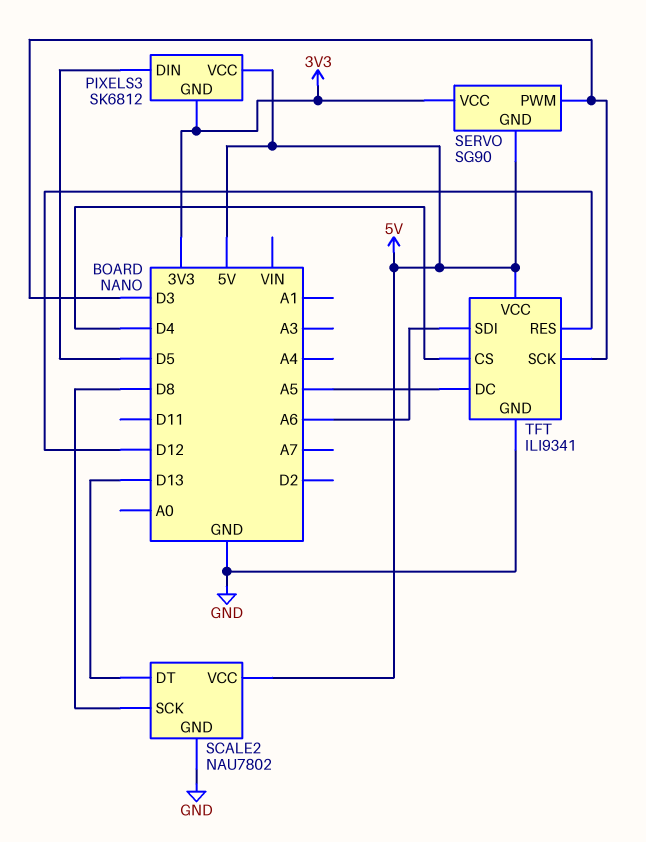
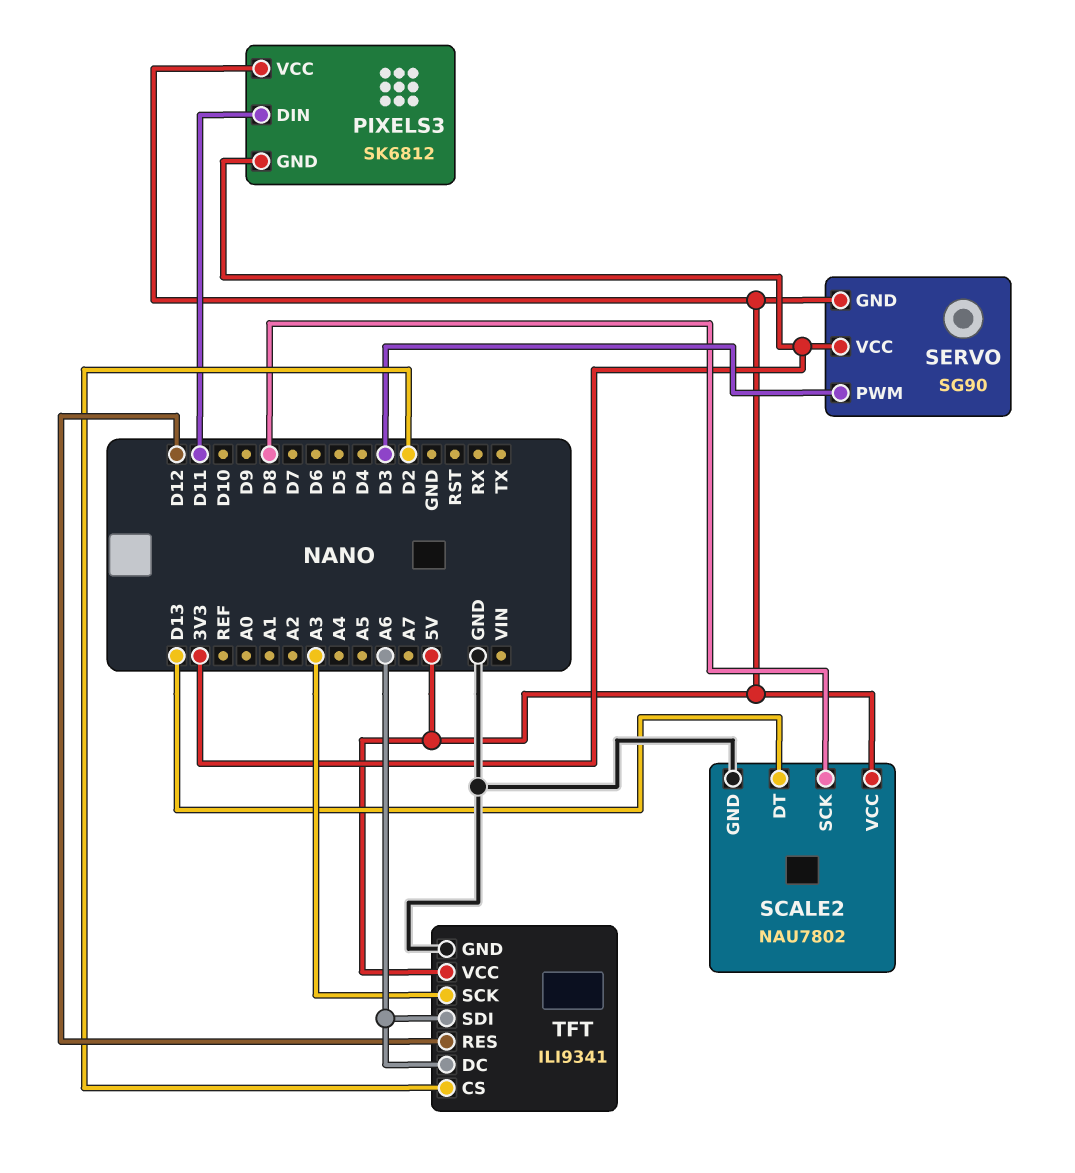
PIXELS3 pin DIN: D5 -> D11
TFT pin CS: D4 -> D2
TFT pin DC: A5 -> A6
TFT pin SCK: D3 -> A3

